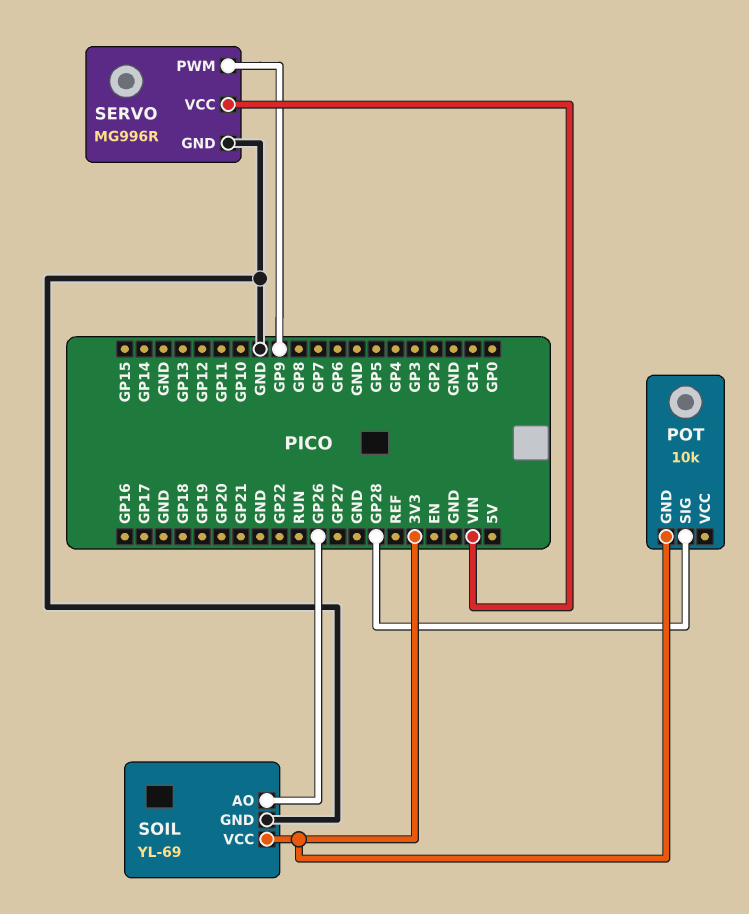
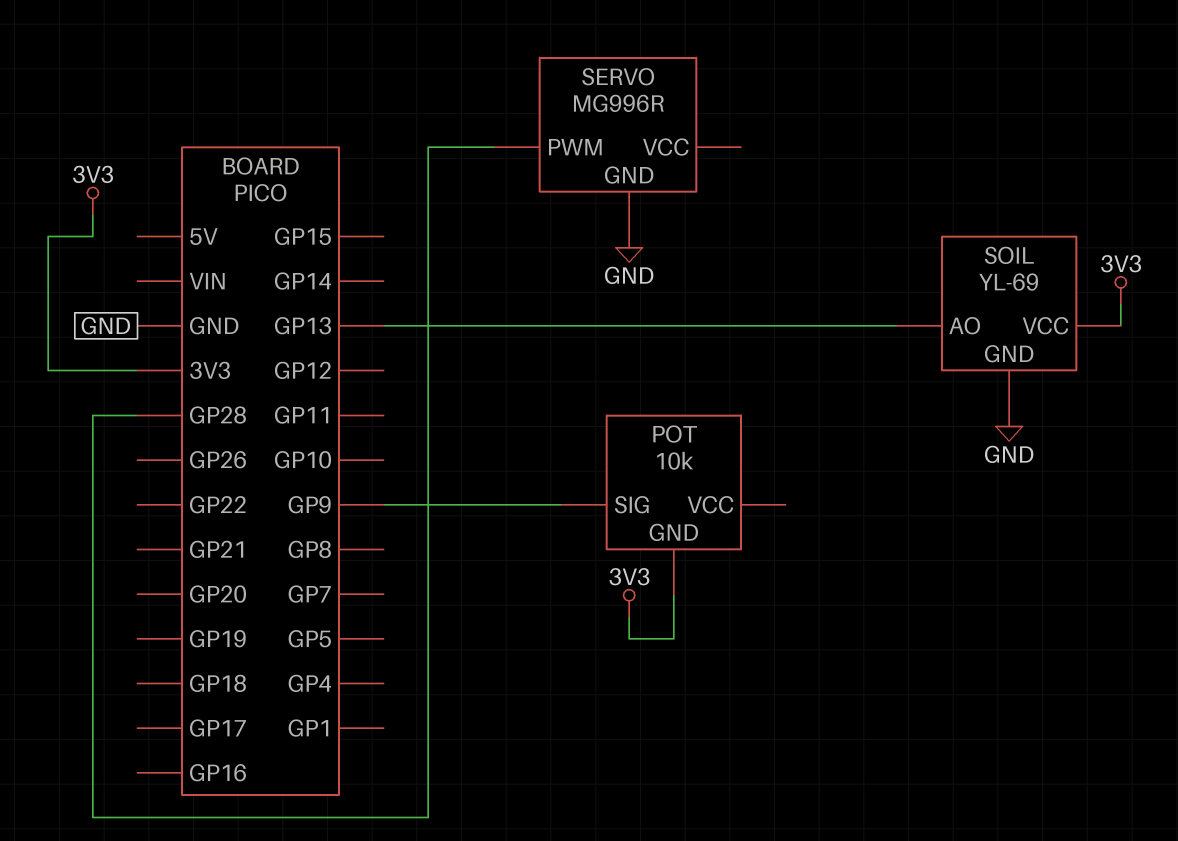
POT pin SIG: GP28 -> GP9
SERVO pin PWM: GP9 -> GP28
SERVO pin VCC: VIN -> none
SOIL pin AO: GP26 -> GP13

